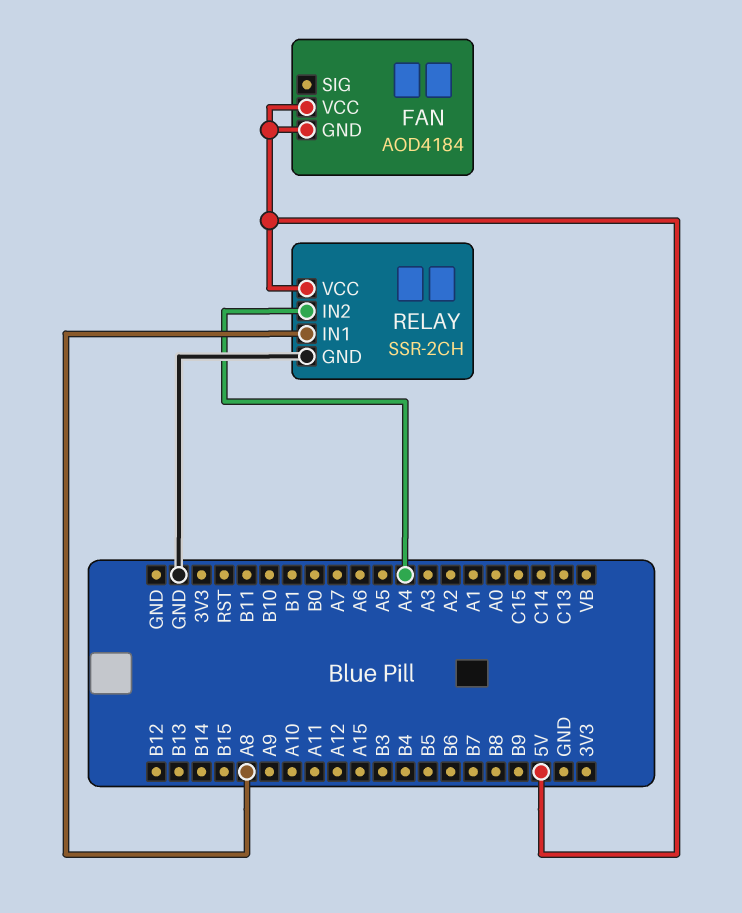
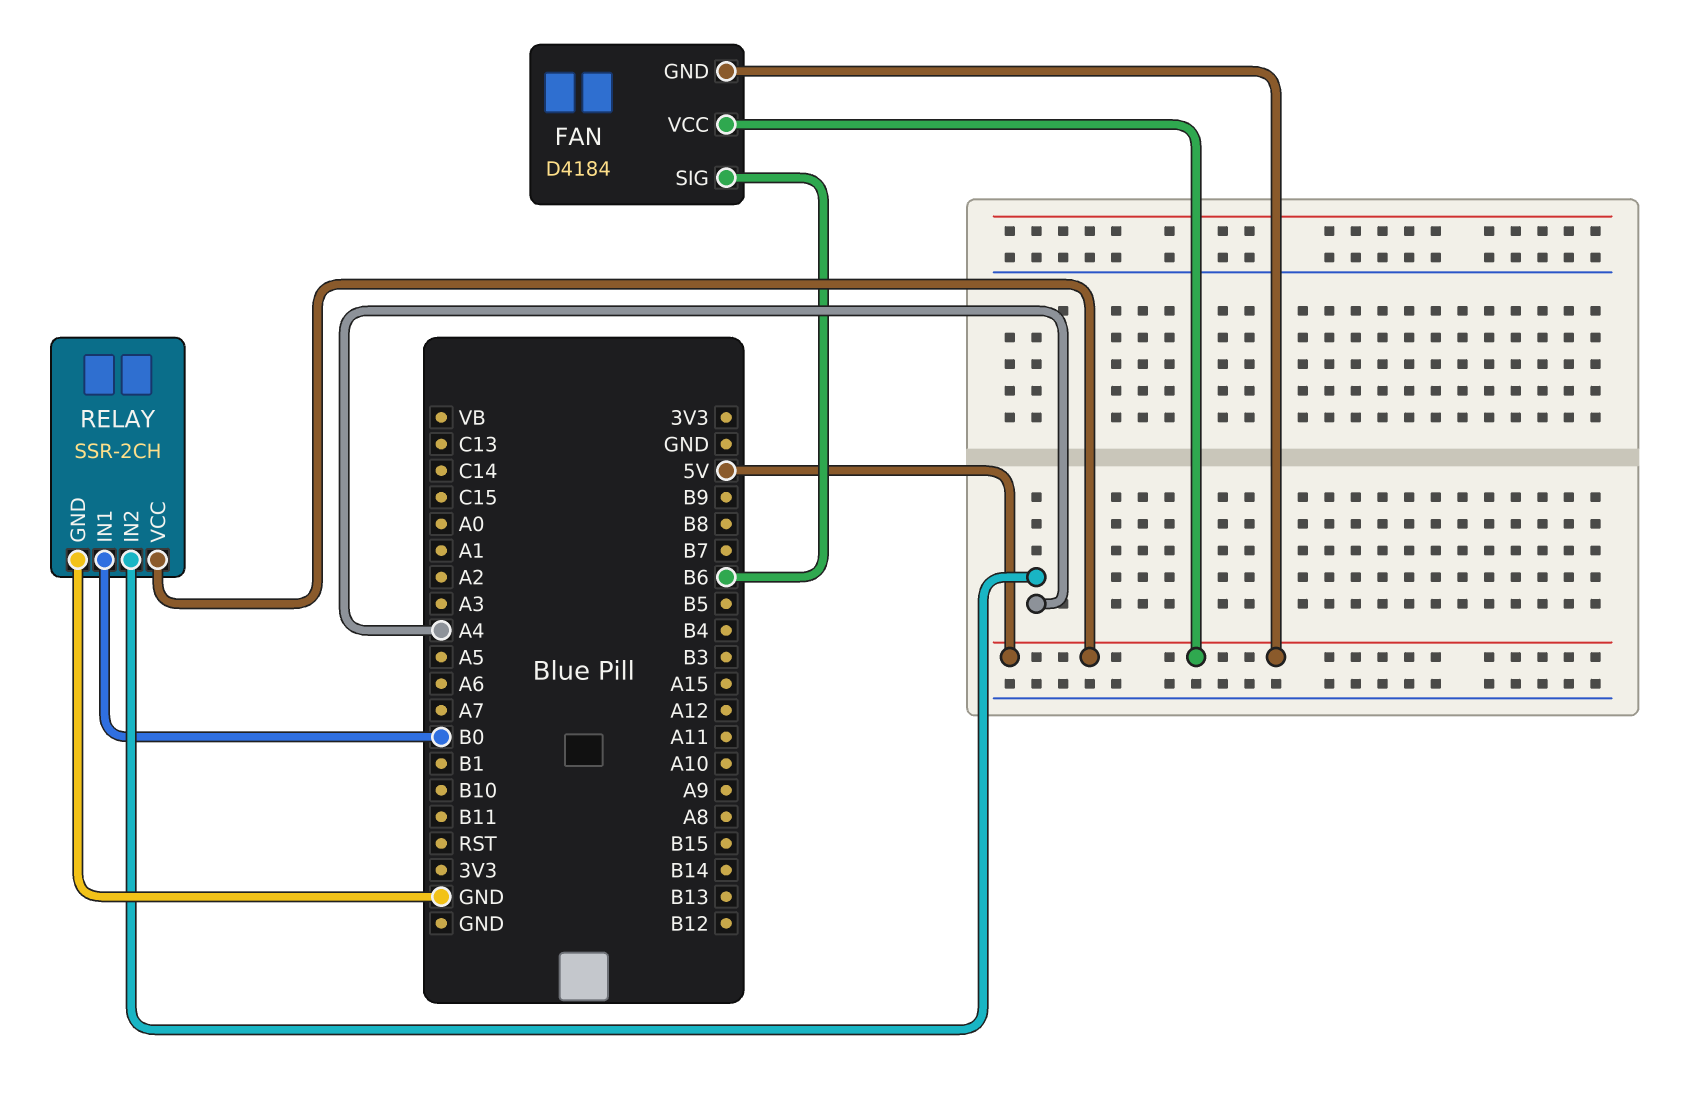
FAN: AOD4184 -> D4184
FAN pin SIG: none -> B6
RELAY pin IN1: A8 -> B0

